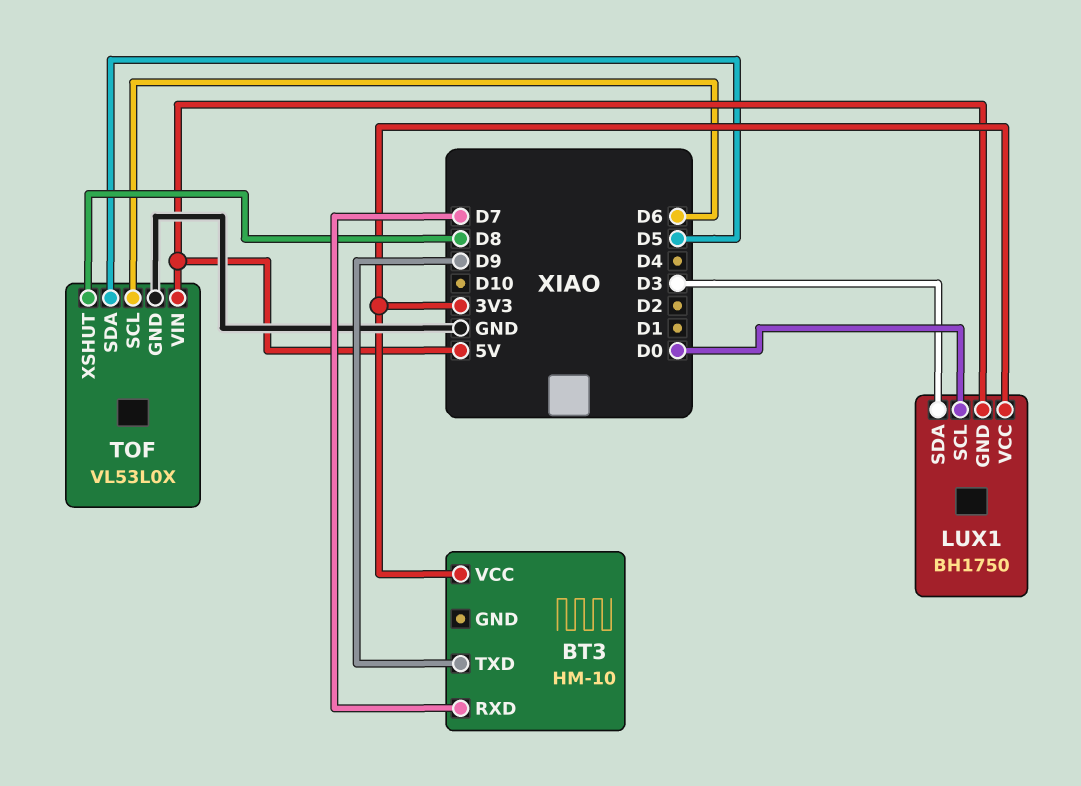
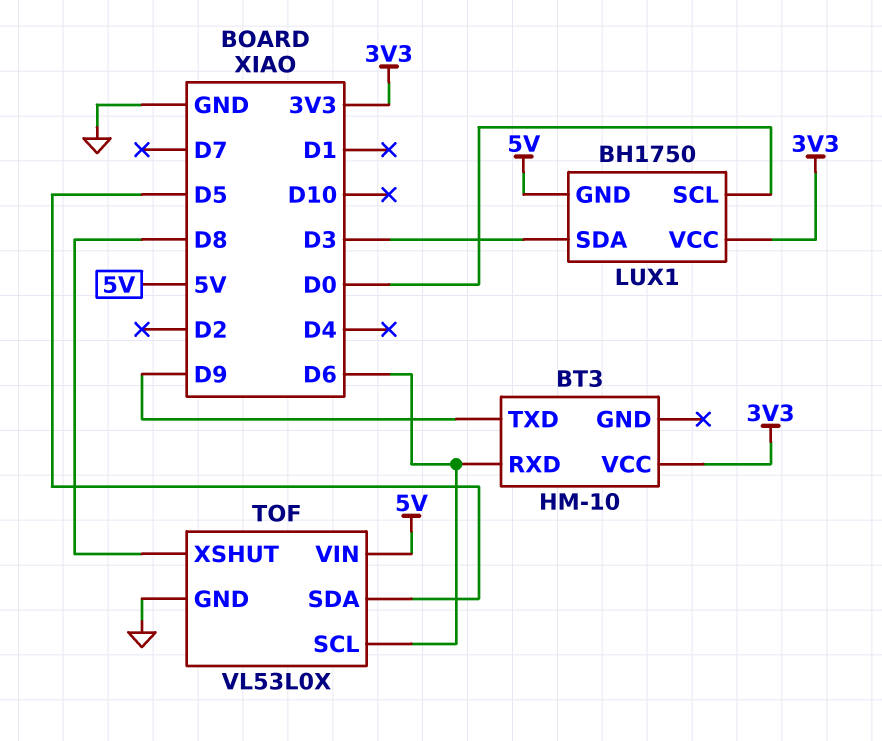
BT3 pin RXD: D7 -> D6

